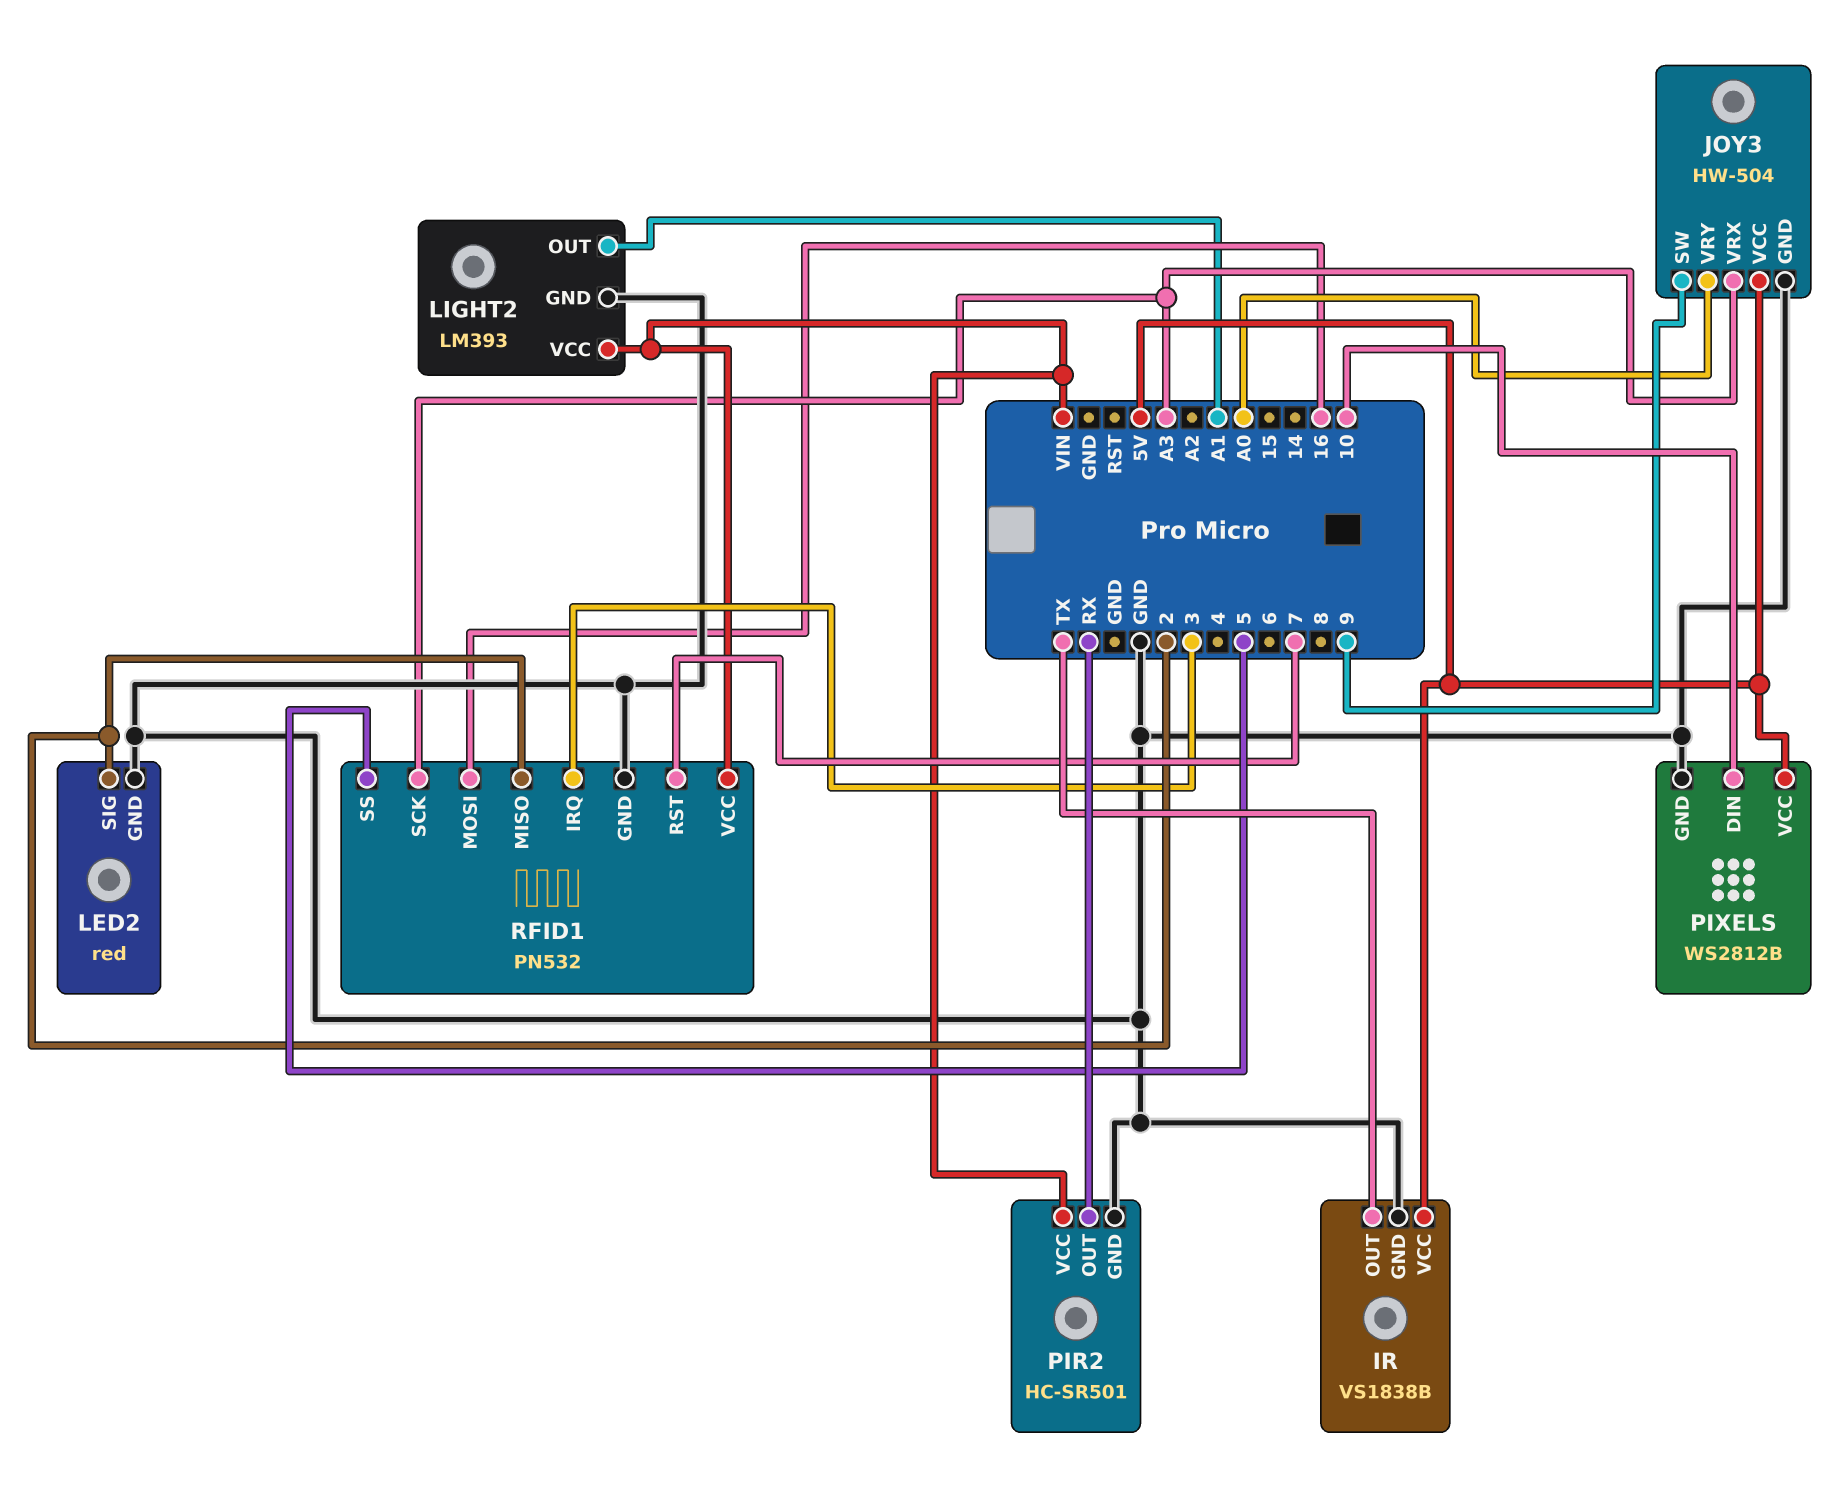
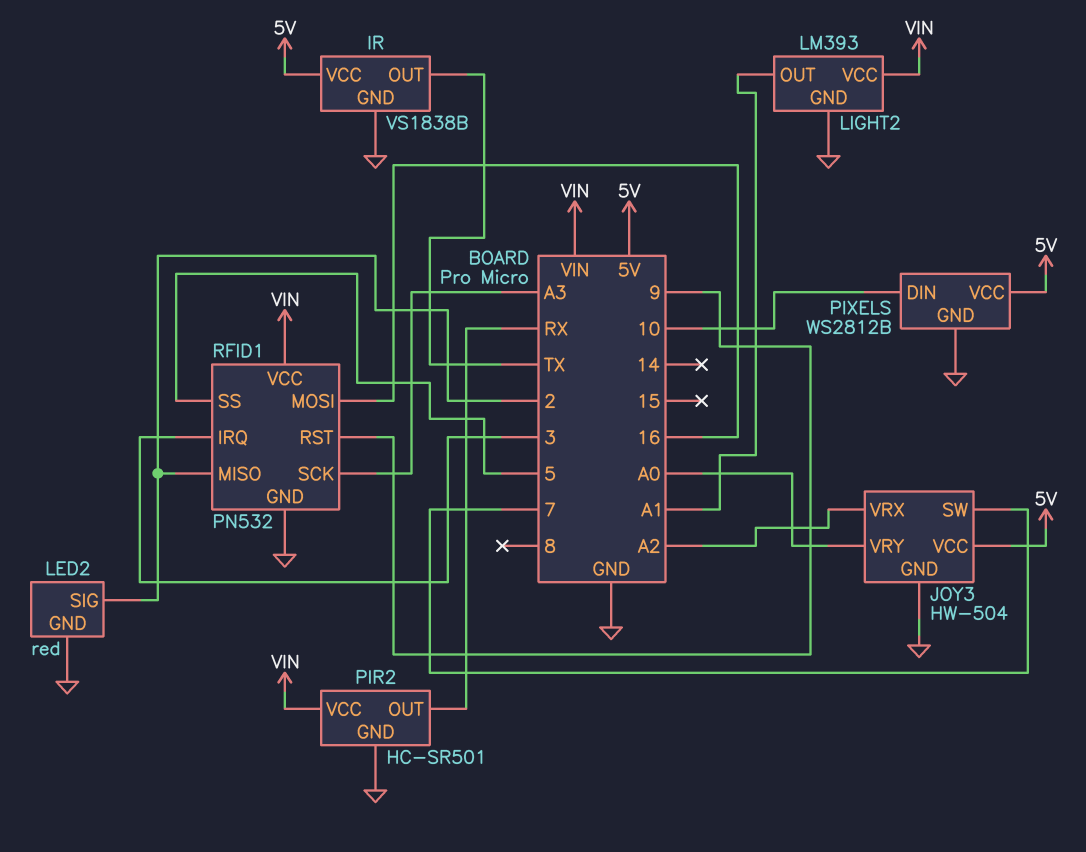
JOY3 pin SW: 9 -> 7
JOY3 pin VRX: A3 -> A2
RFID1 pin RST: 7 -> 9

